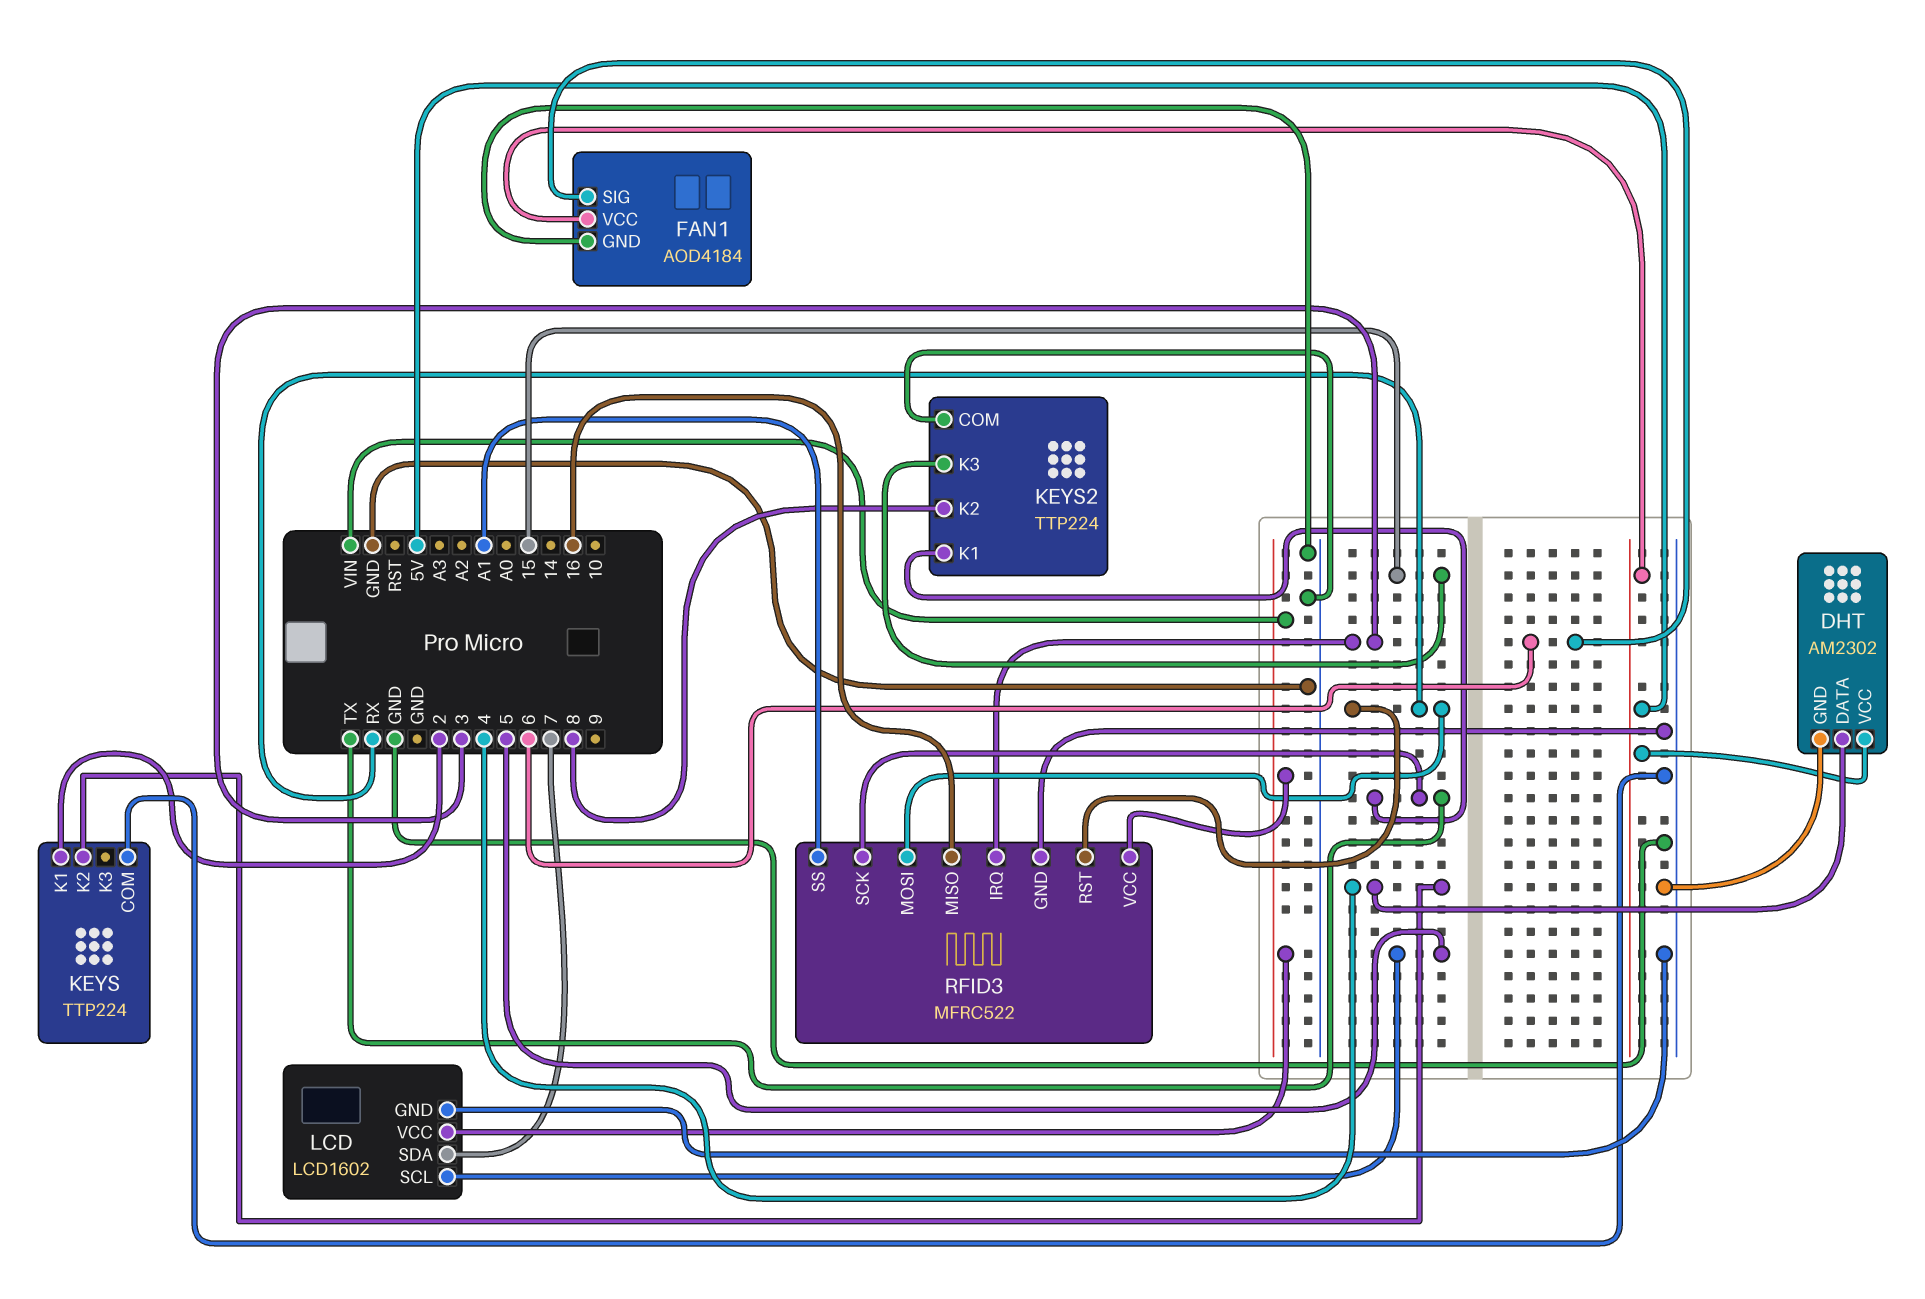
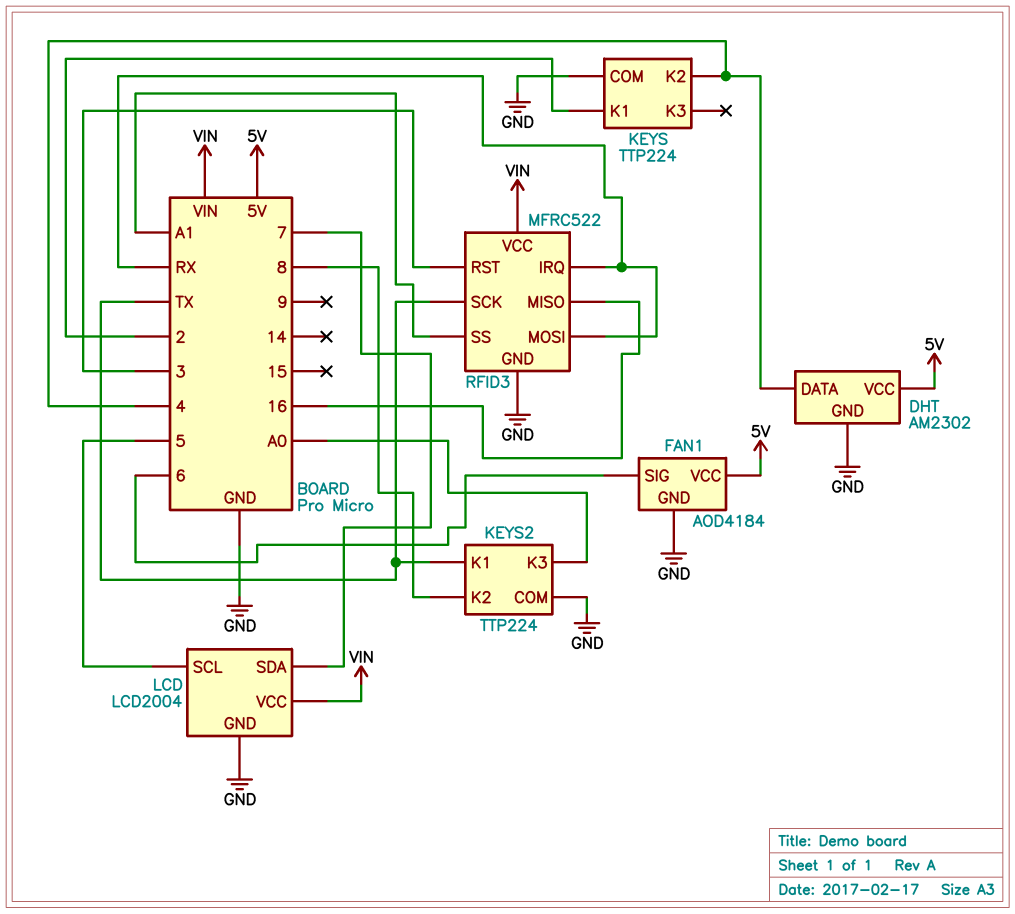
KEYS2 pin K3: 15 -> A0
LCD: LCD1602 -> LCD2004
RFID3 pin IRQ: 3 -> RX
RFID3 pin RST: RX -> 3

